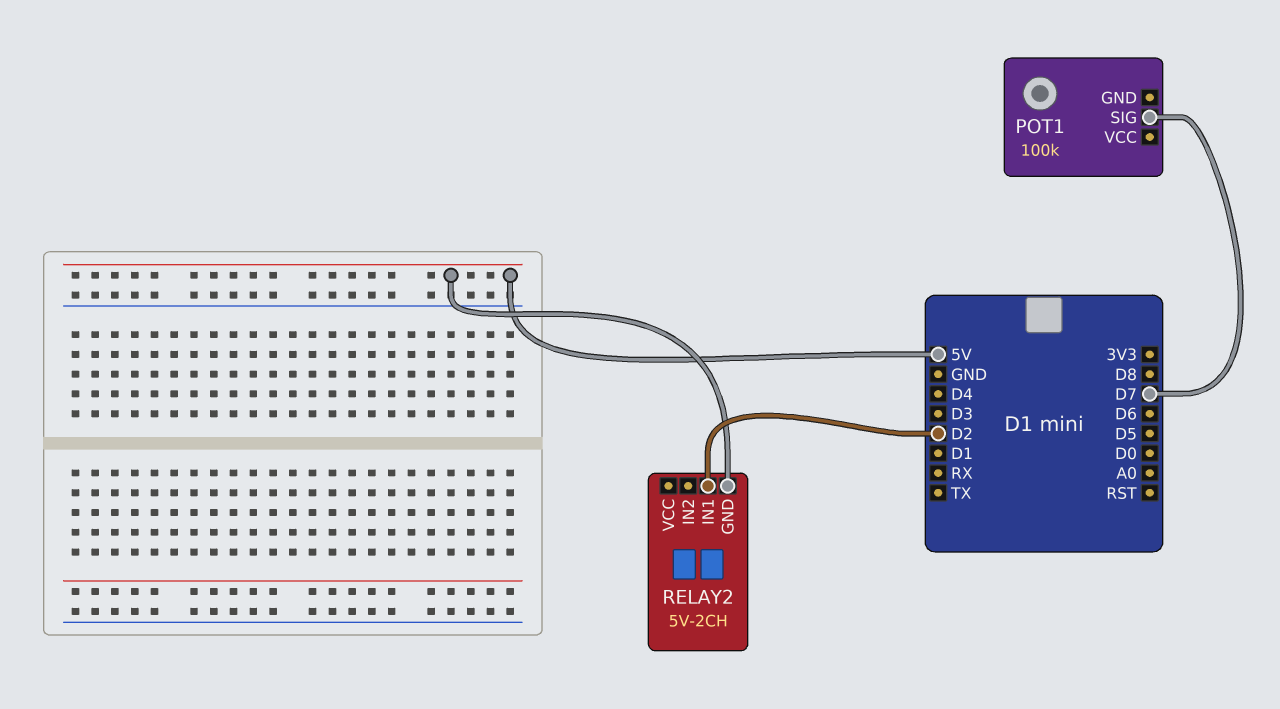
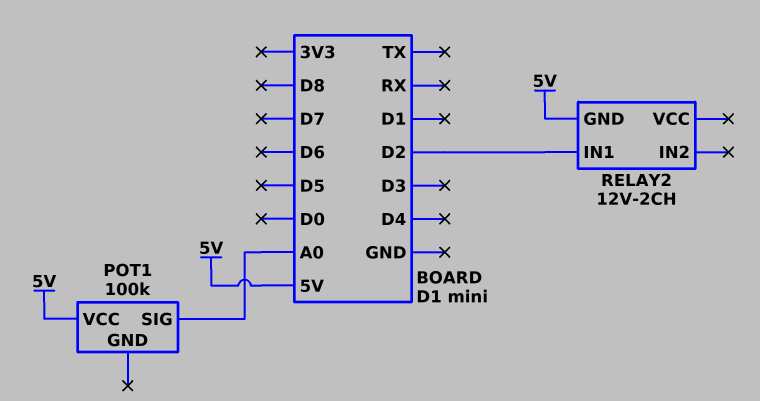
POT1 pin SIG: D7 -> A0
POT1 pin VCC: none -> 5V
RELAY2: 5V-2CH -> 12V-2CH

